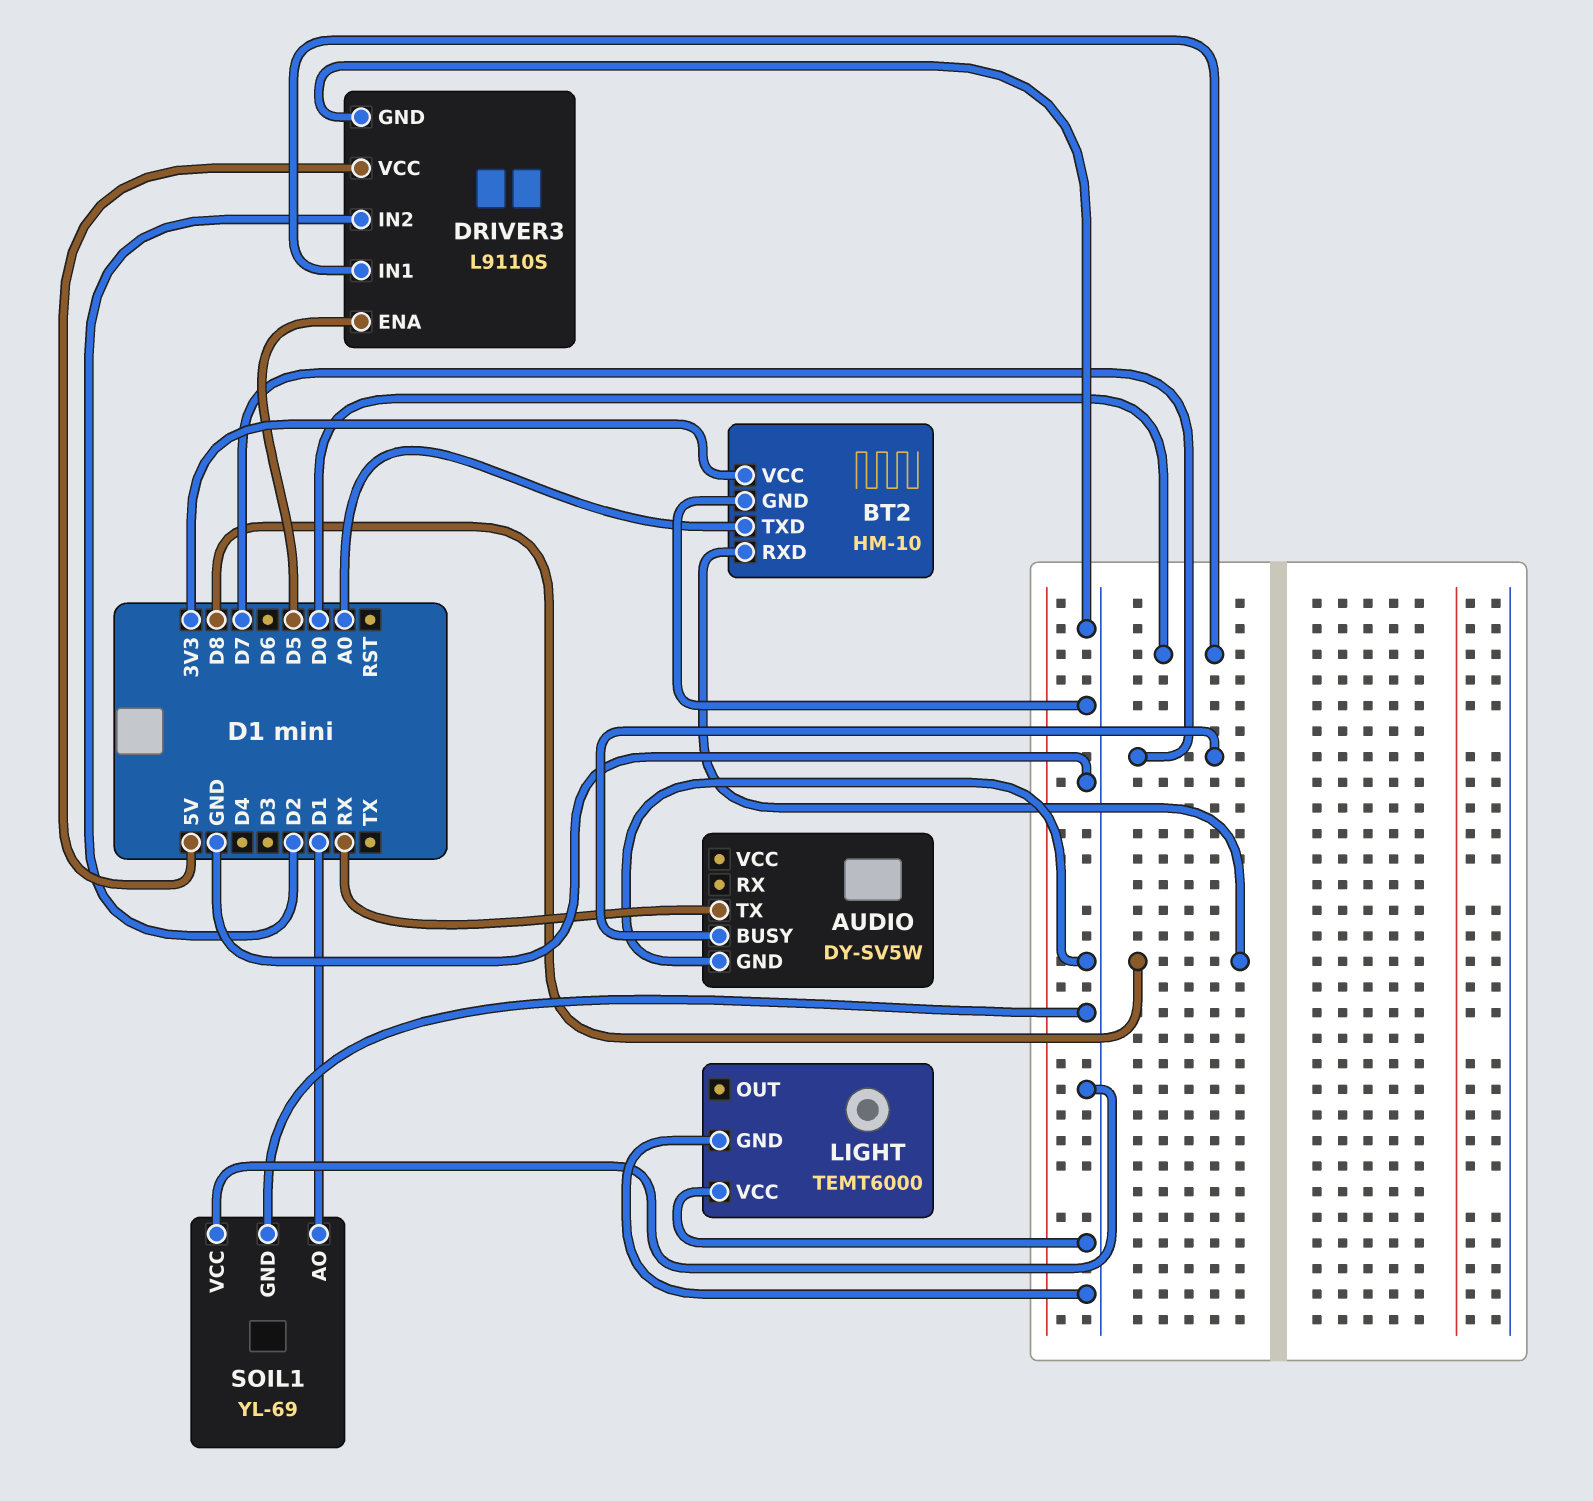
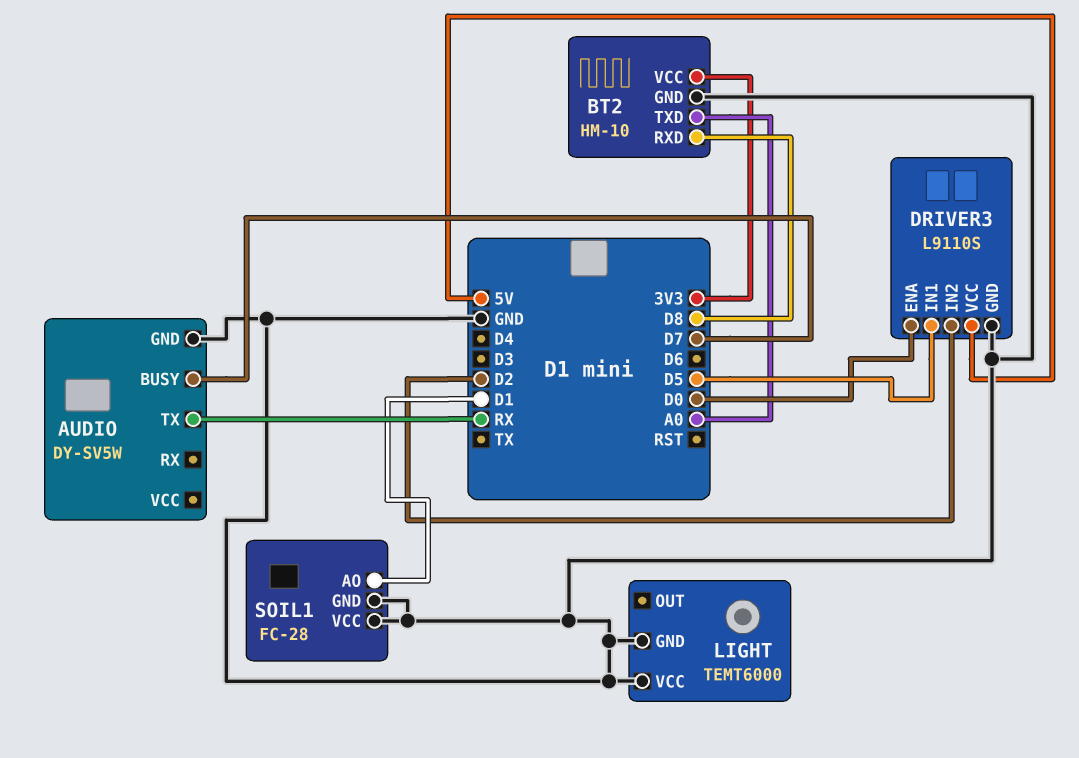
DRIVER3 pin ENA: D5 -> D0
DRIVER3 pin IN1: D0 -> D5
SOIL1: YL-69 -> FC-28

